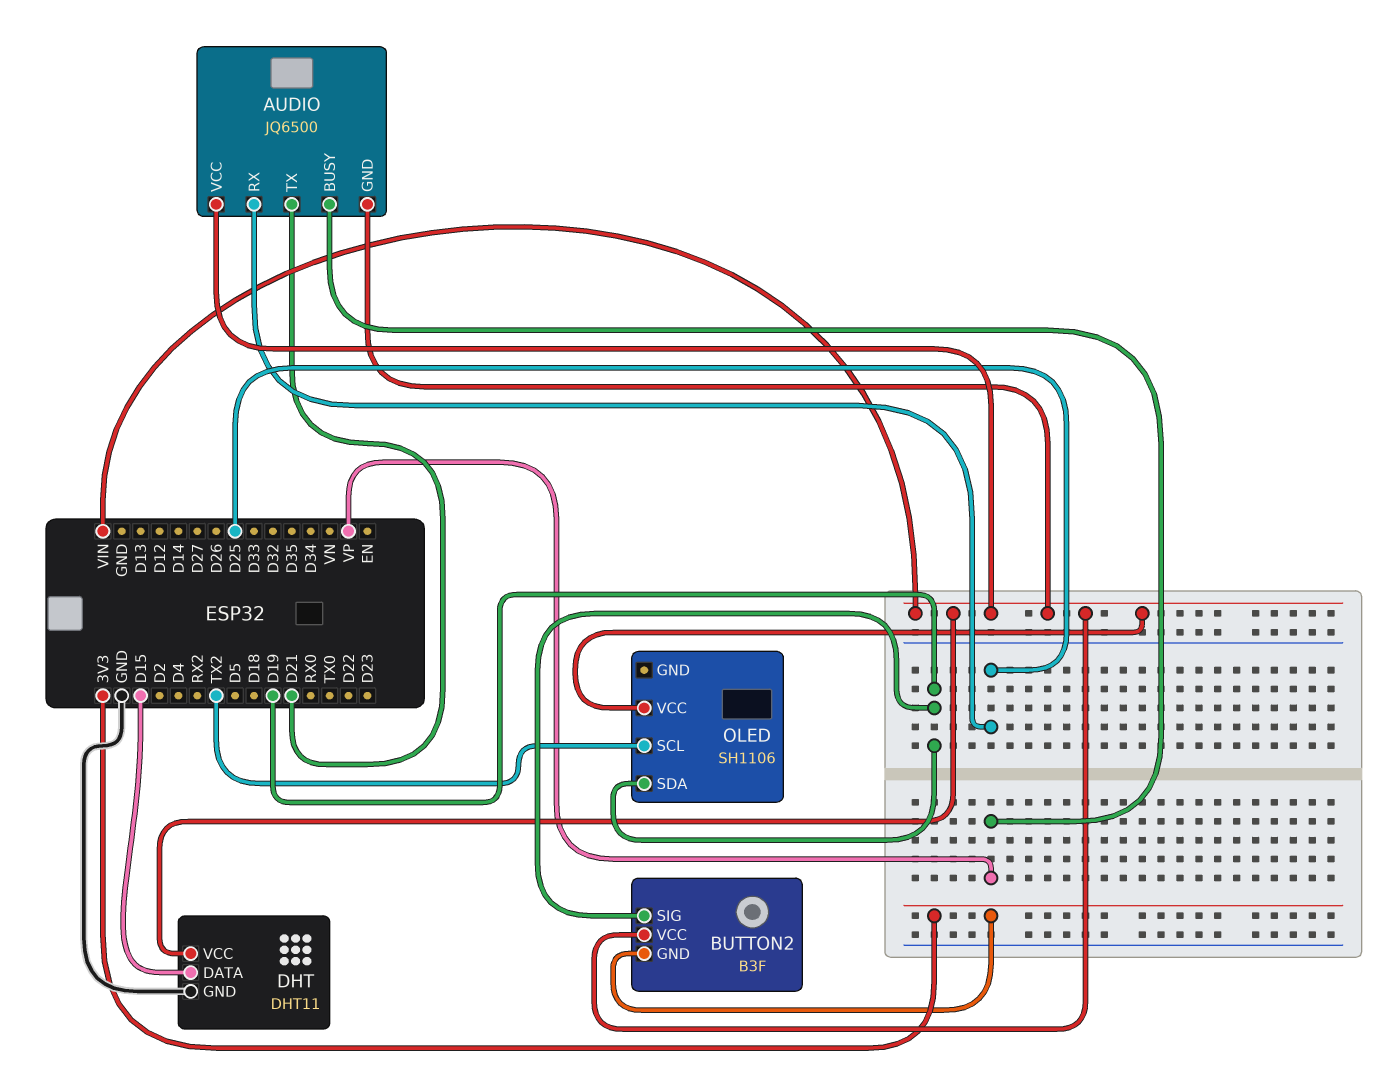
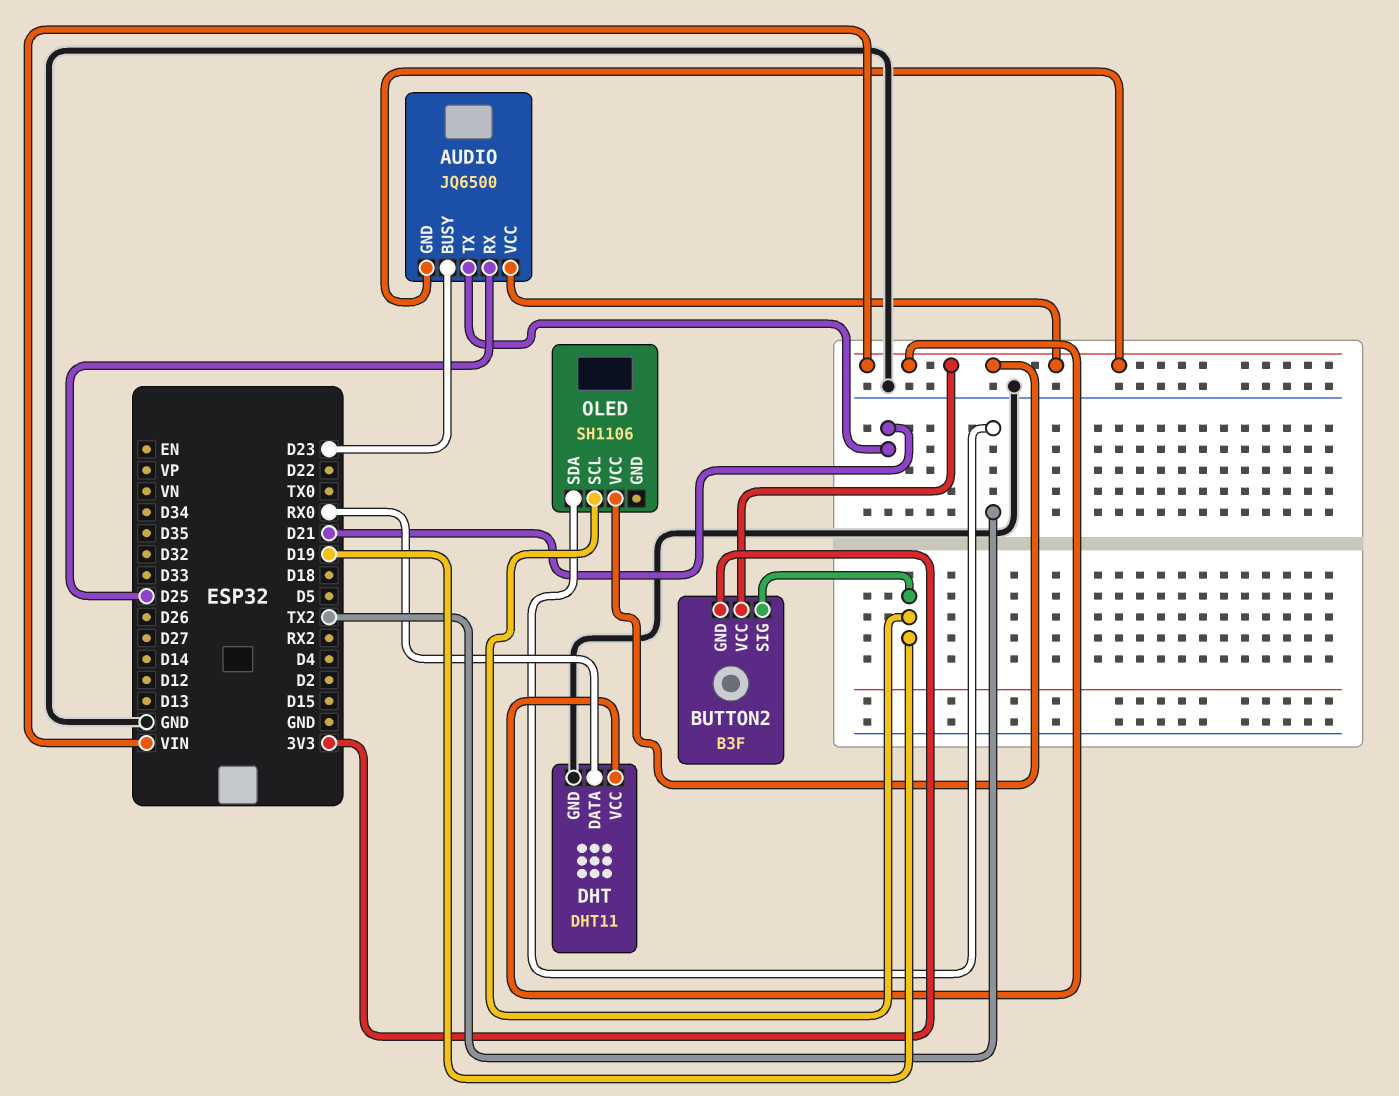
AUDIO pin BUSY: VP -> D23
DHT pin DATA: D15 -> RX0
OLED pin SCL: TX2 -> D19
OLED pin SDA: D19 -> TX2

